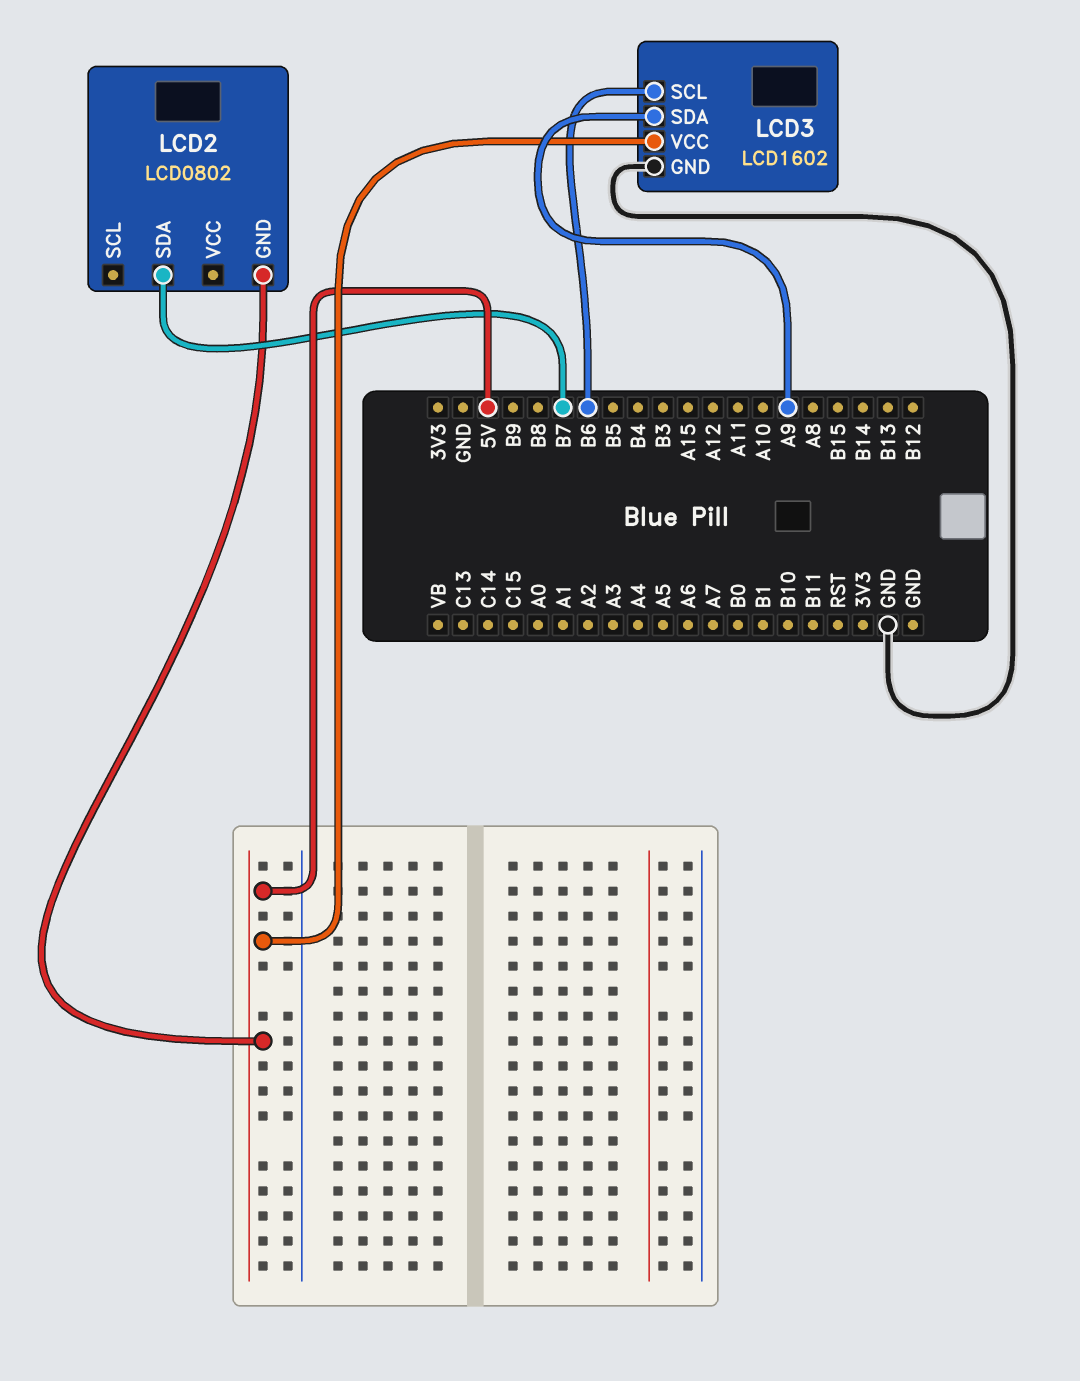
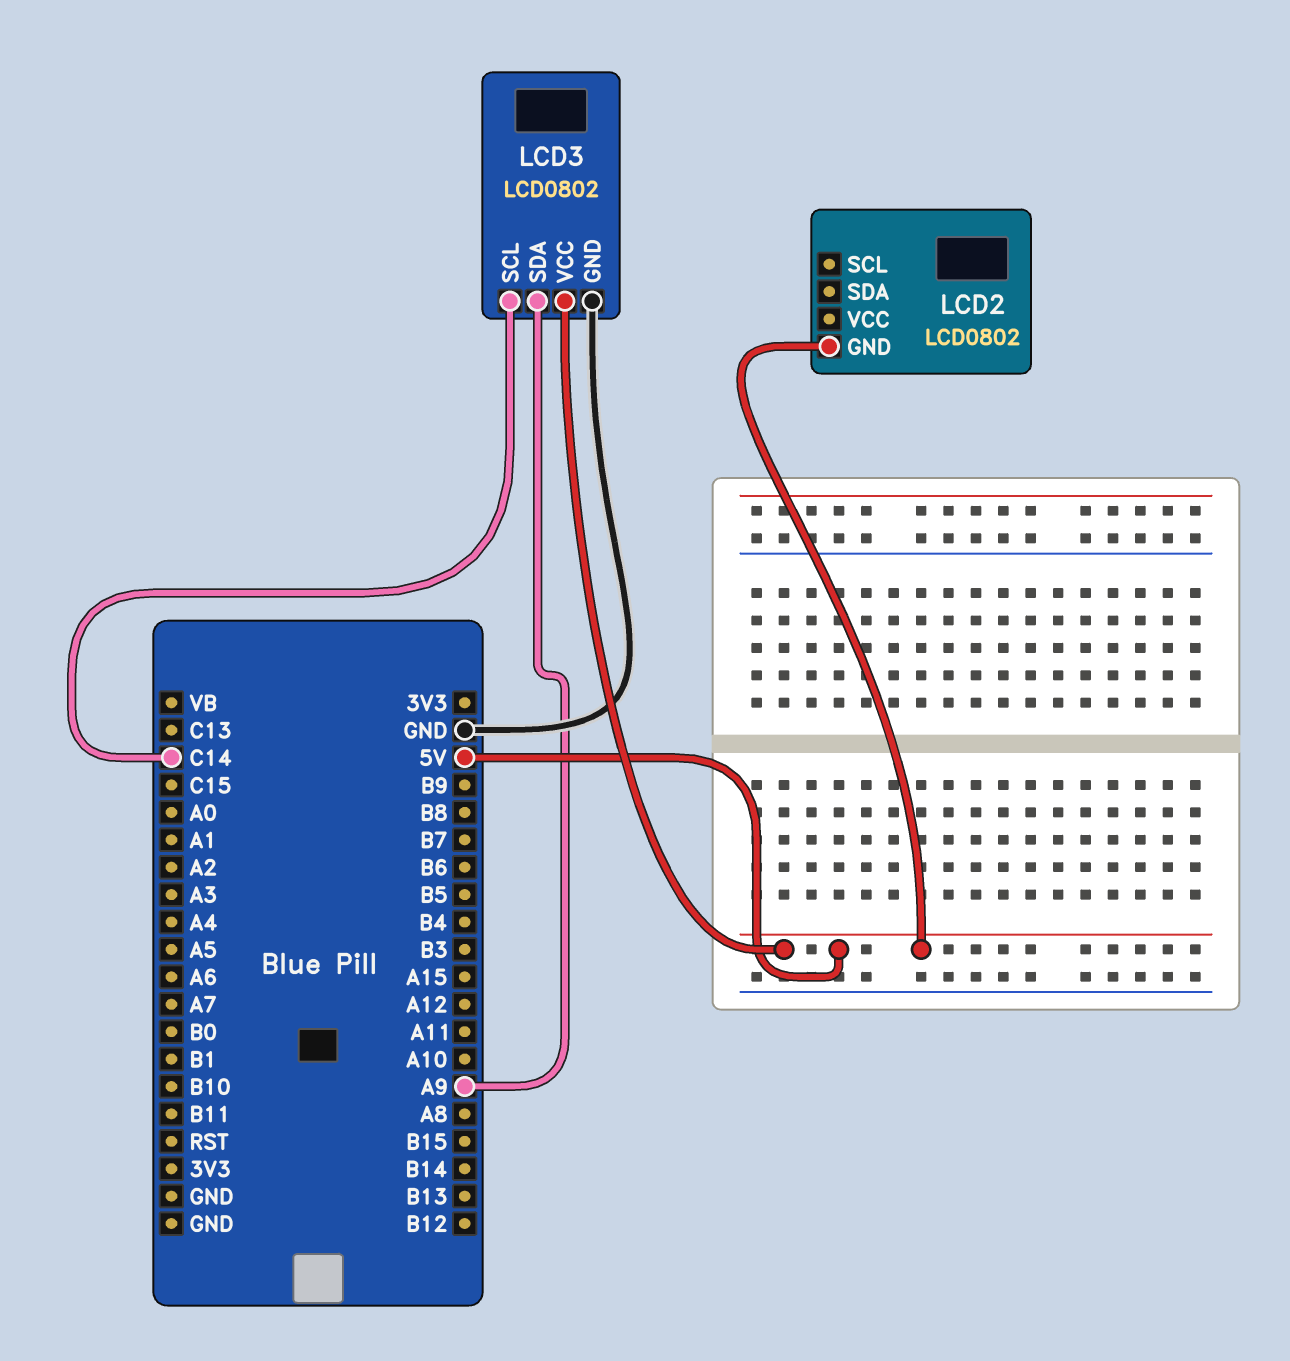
LCD2 pin SDA: B7 -> none
LCD3: LCD1602 -> LCD0802
LCD3 pin SCL: B6 -> C14

